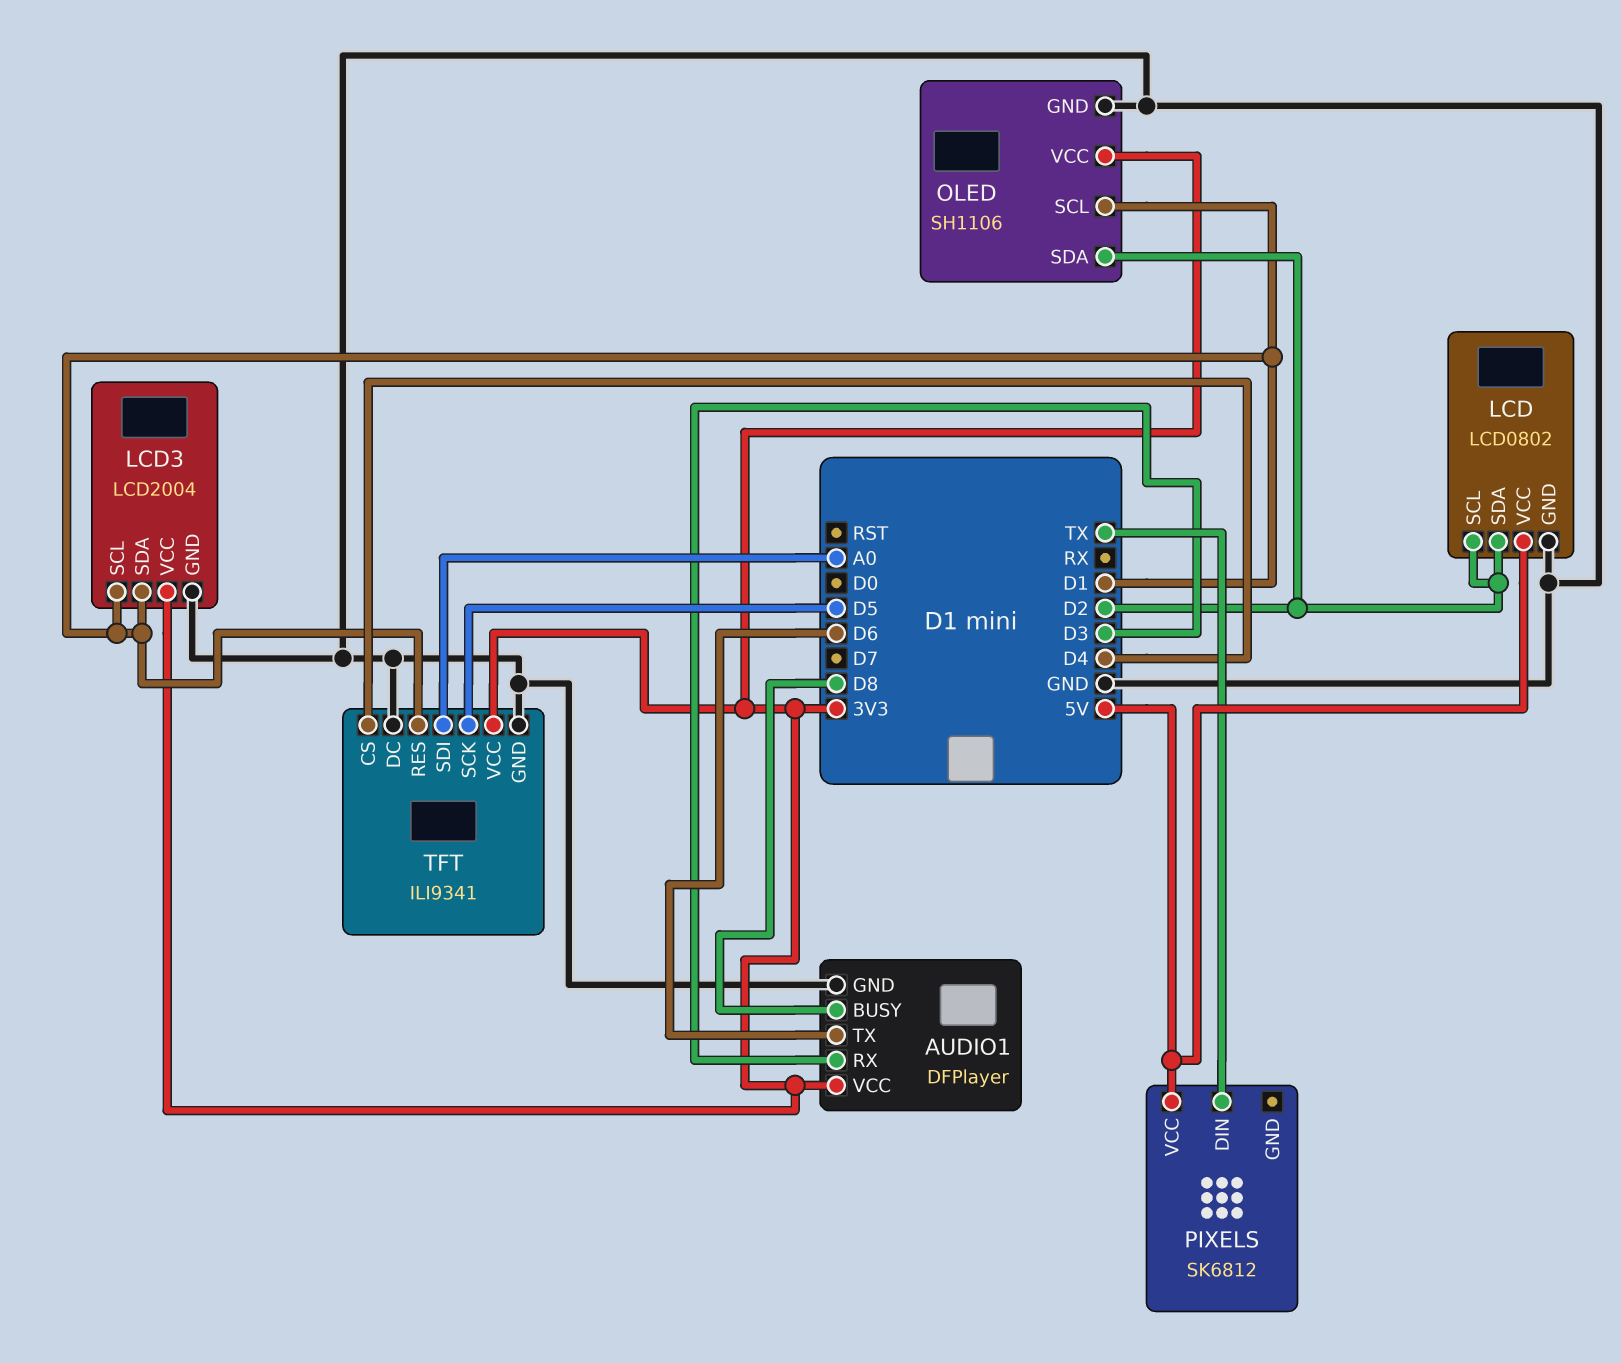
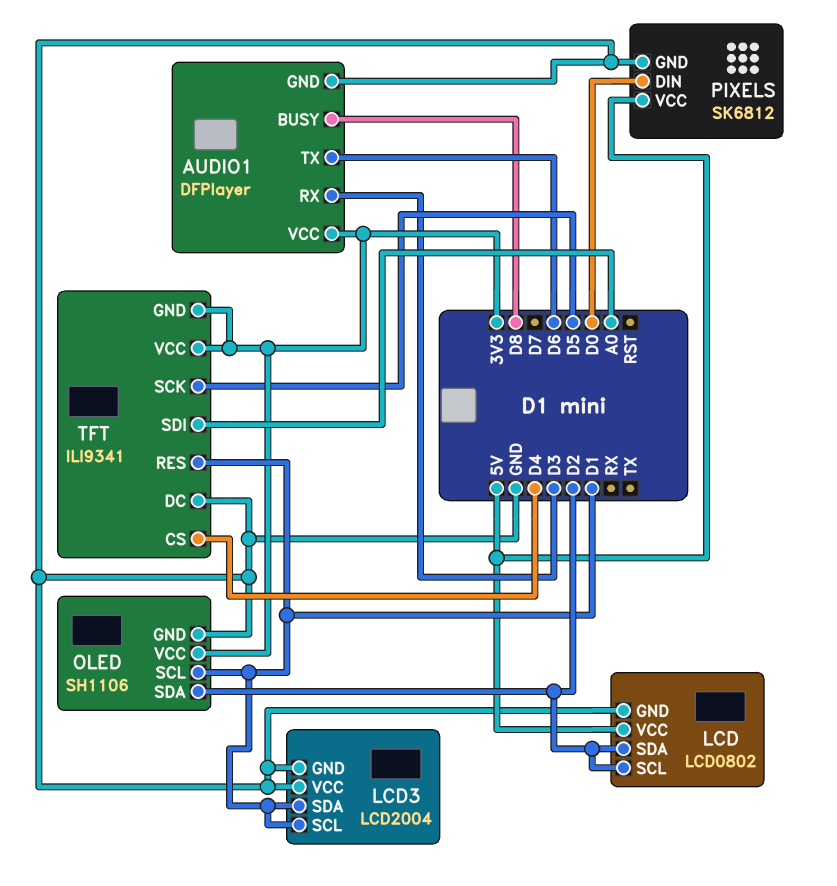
LCD3 pin VCC: 3V3 -> GND
PIXELS pin DIN: TX -> D0
PIXELS pin GND: none -> GND
TFT pin GND: GND -> 3V3

